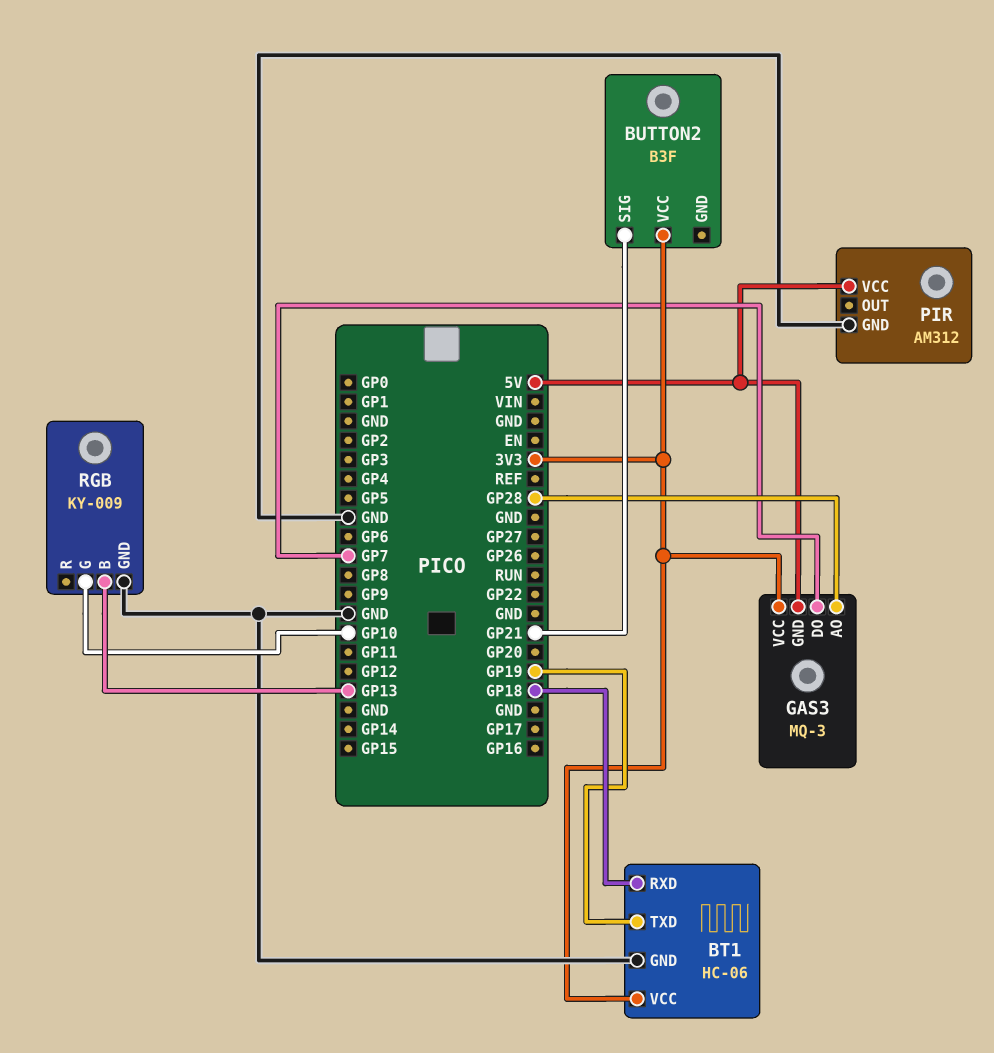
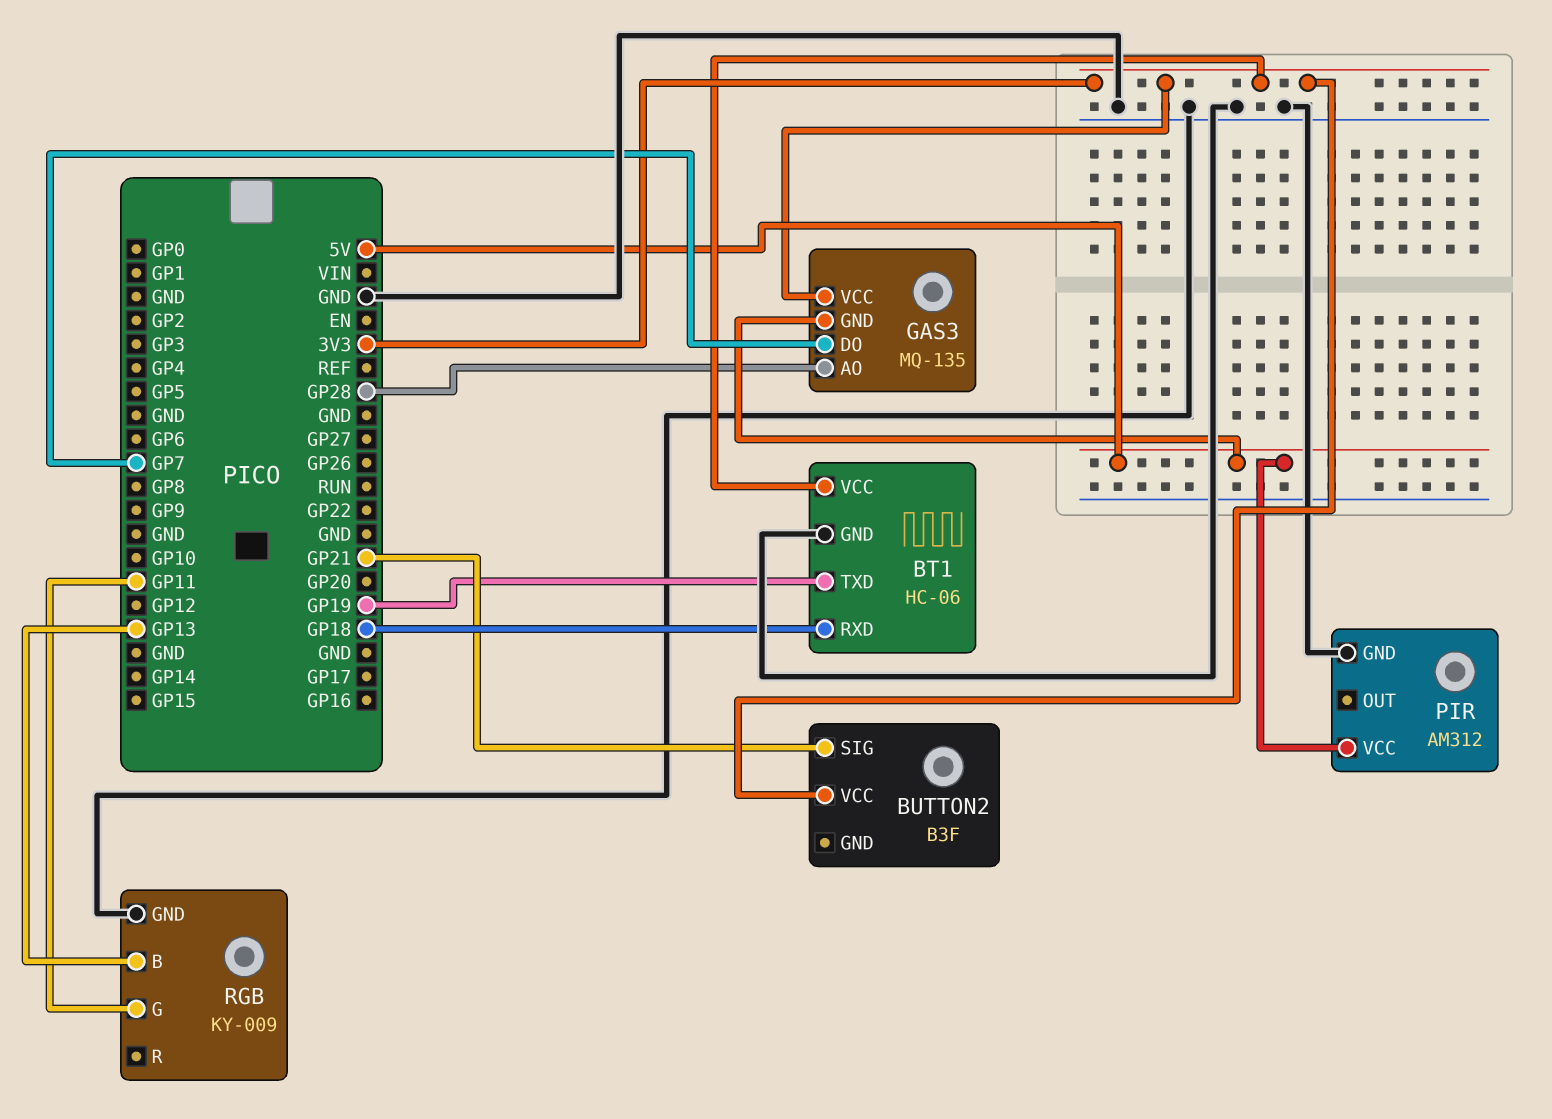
GAS3: MQ-3 -> MQ-135
RGB pin G: GP10 -> GP11

